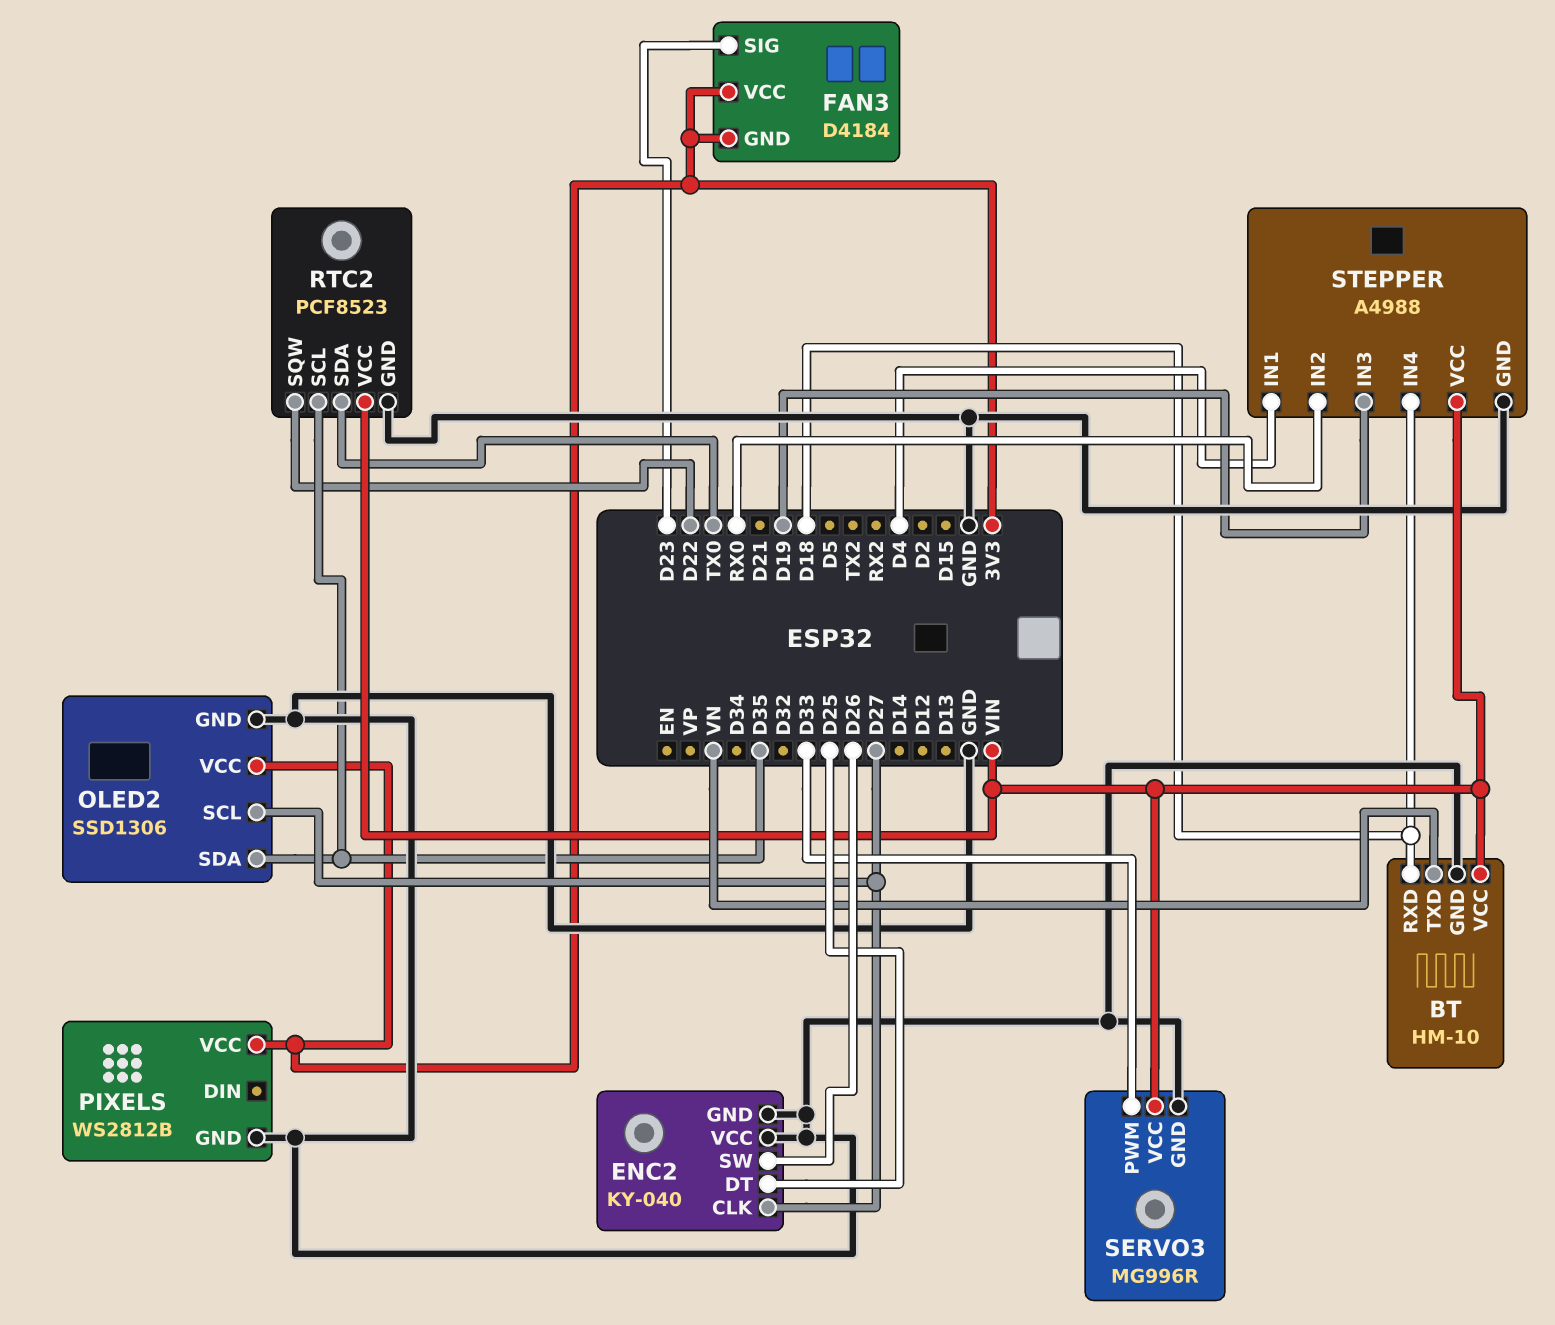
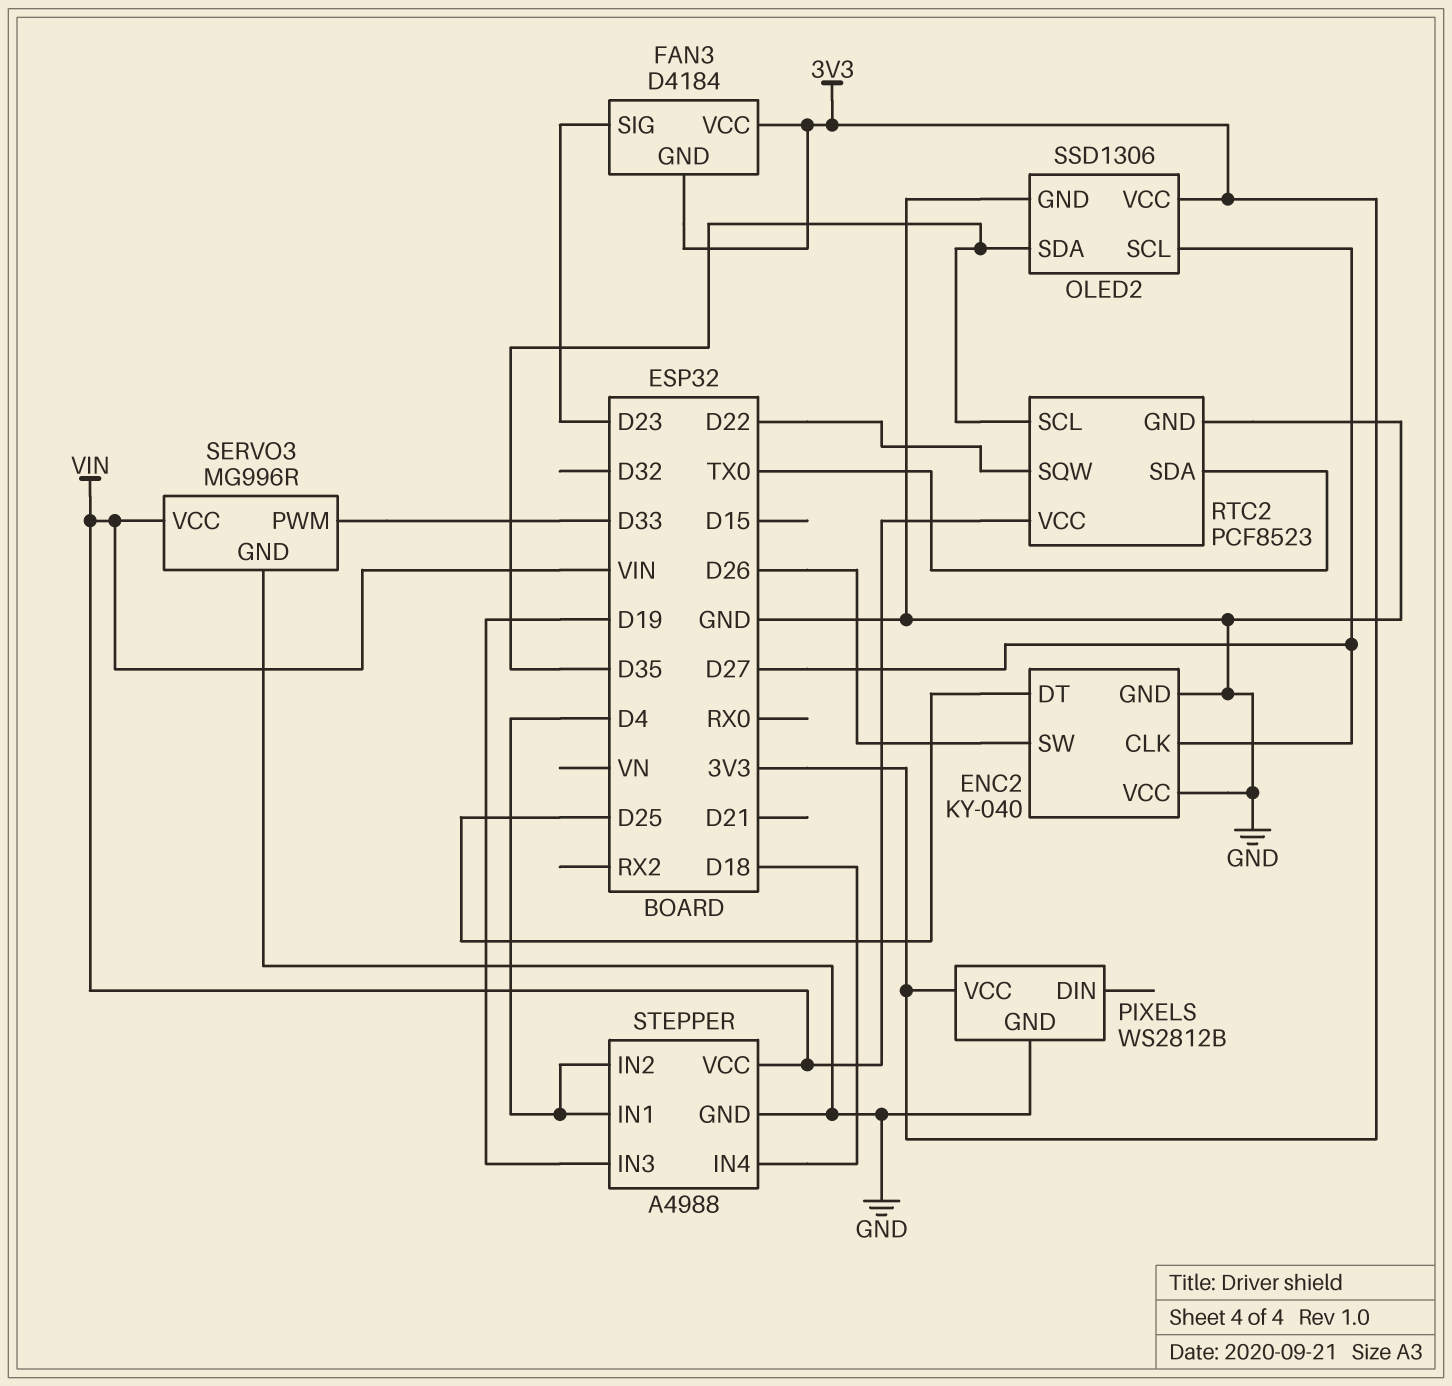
BT: HM-10 -> none
BT pin GND: GND -> none
BT pin RXD: D18 -> none
BT pin TXD: VN -> none
BT pin VCC: VIN -> none
STEPPER pin IN2: RX0 -> D4

